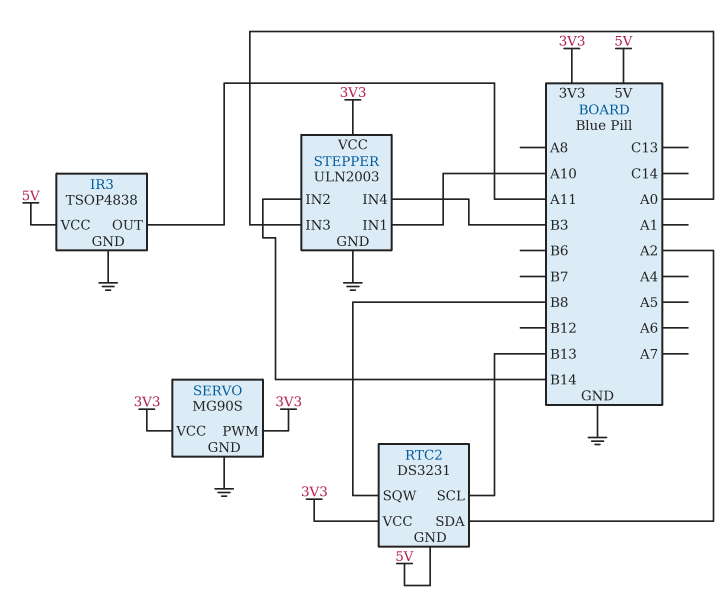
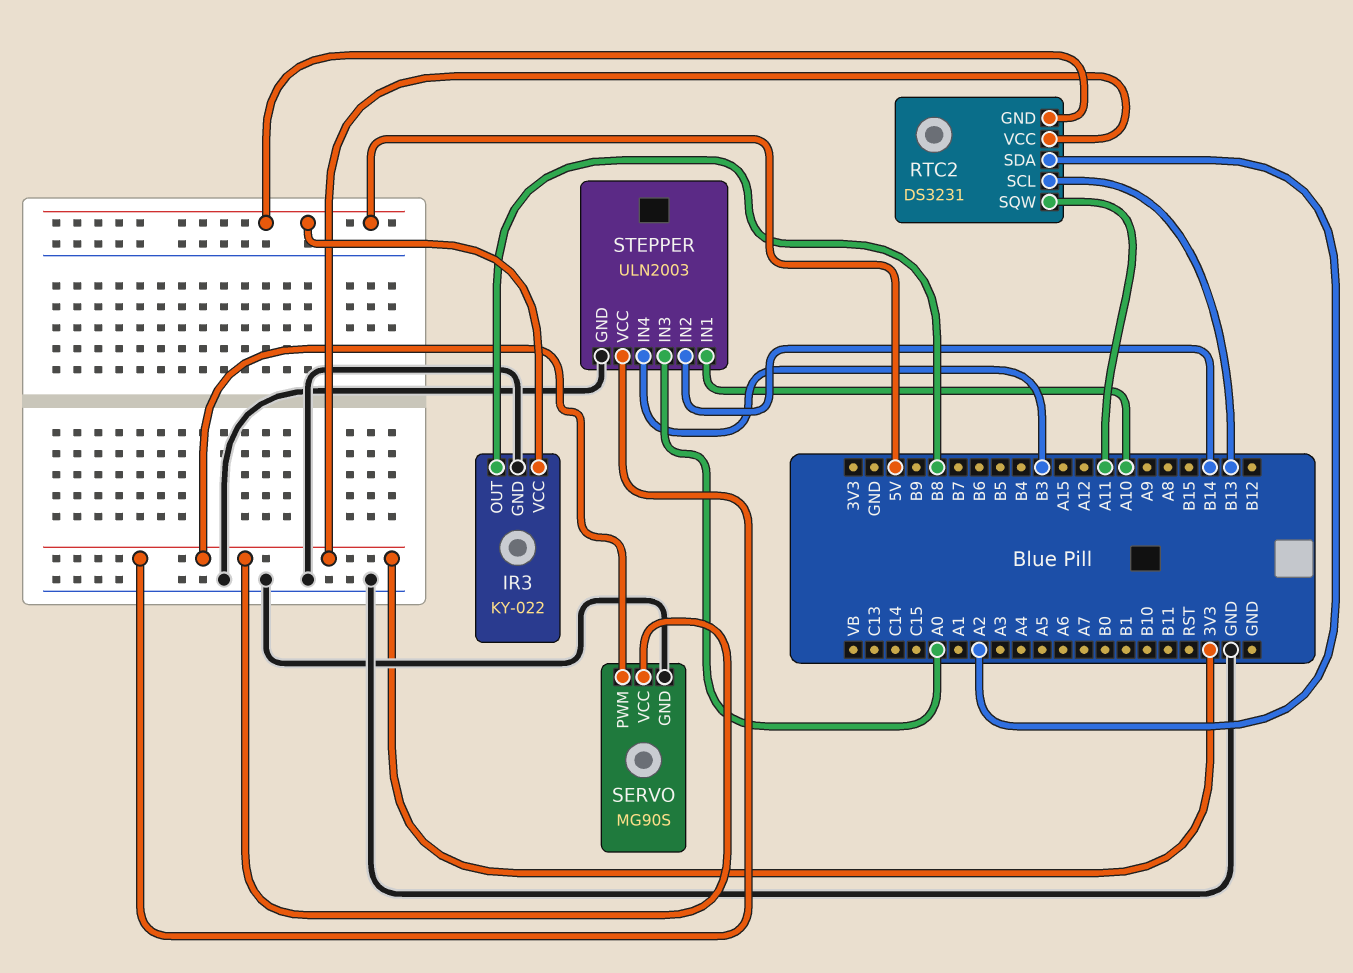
IR3: TSOP4838 -> KY-022
IR3 pin OUT: A11 -> B8
RTC2 pin SQW: B8 -> A11

